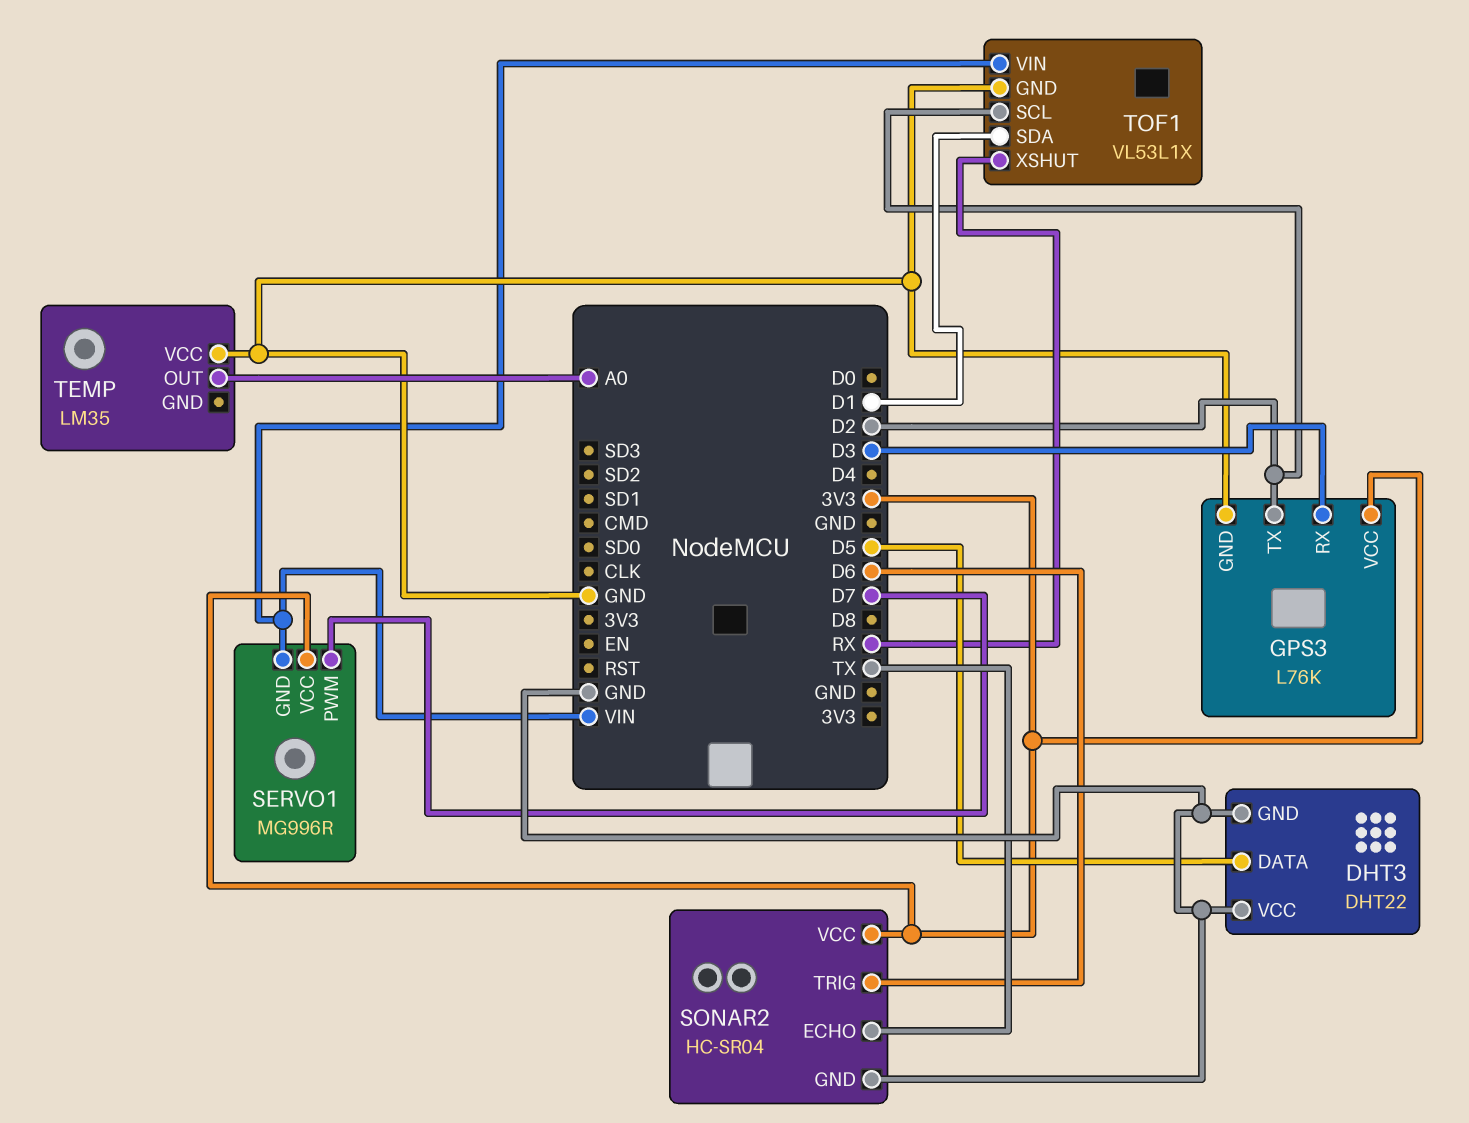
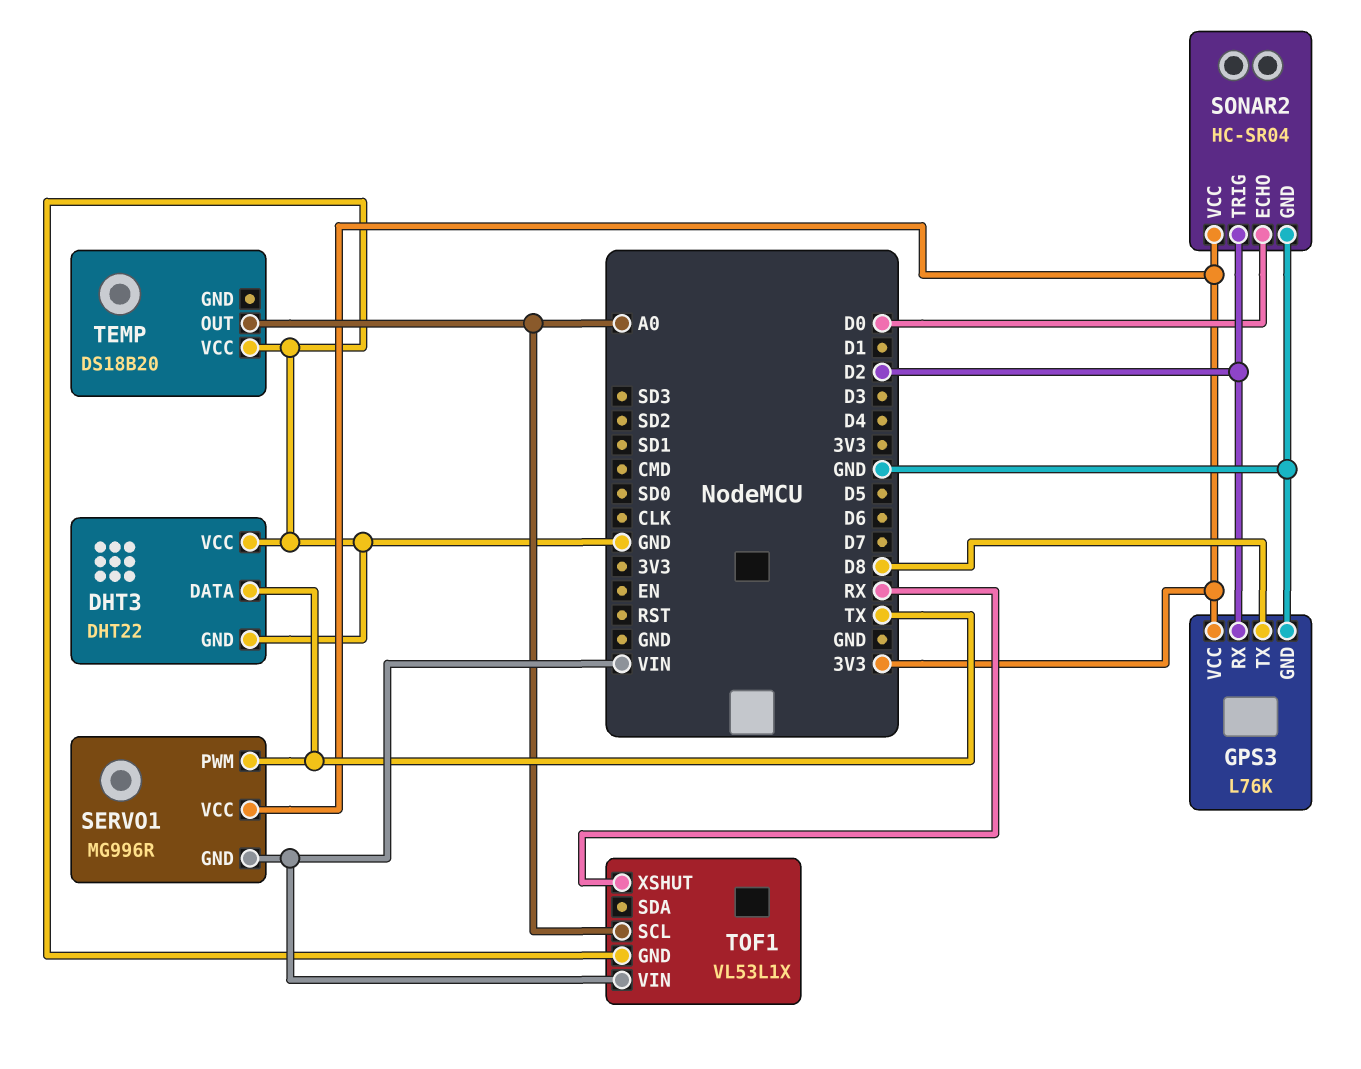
DHT3 pin DATA: D5 -> TX
GPS3 pin RX: D3 -> D2
GPS3 pin TX: D2 -> D8
SERVO1 pin PWM: D7 -> TX
SONAR2 pin ECHO: TX -> D0
SONAR2 pin TRIG: D6 -> D2
TEMP: LM35 -> DS18B20
TOF1 pin SCL: D2 -> A0
TOF1 pin SDA: D1 -> none

